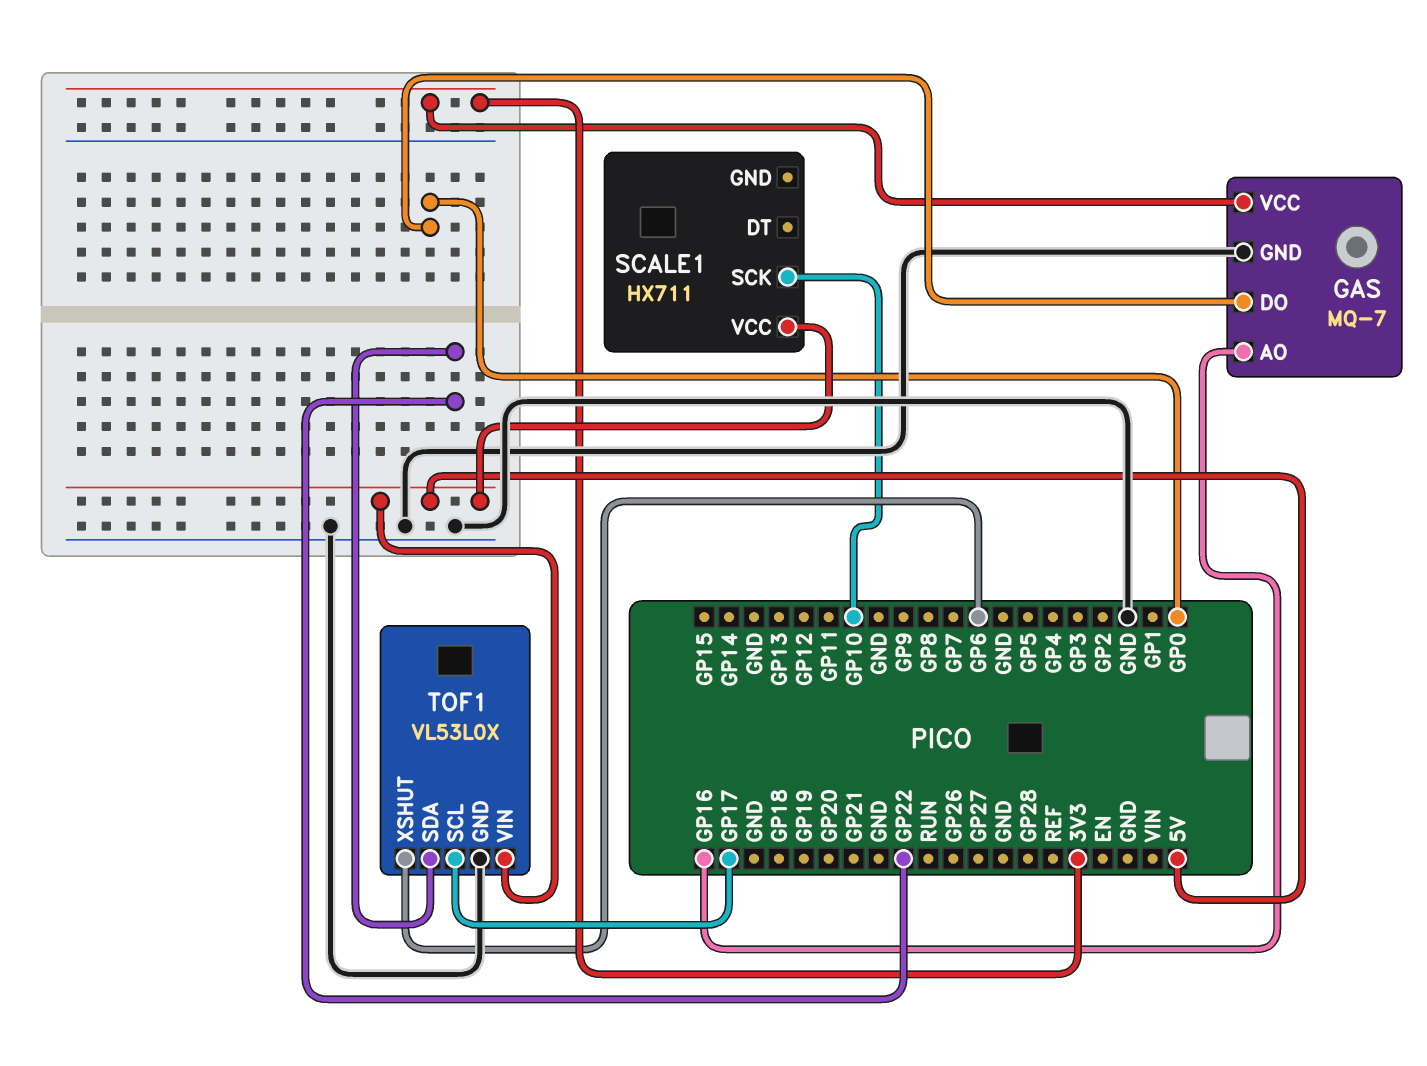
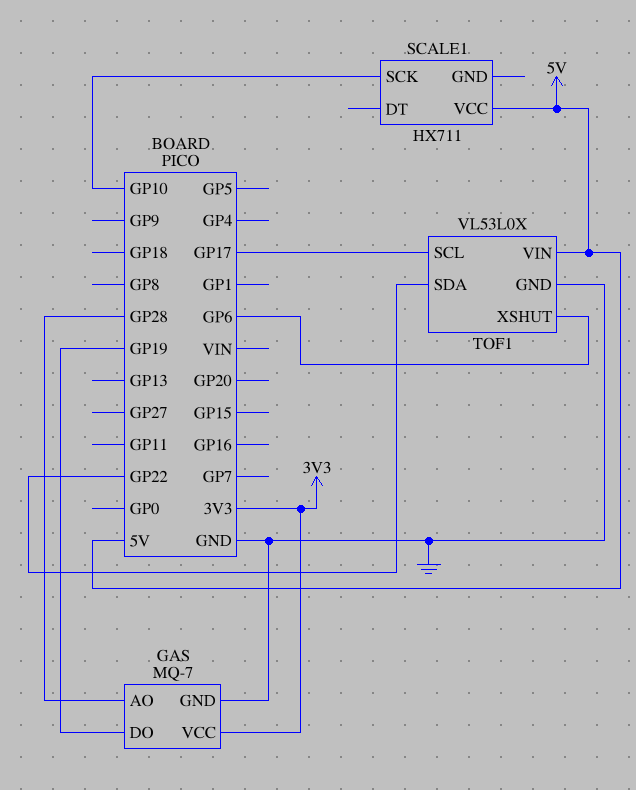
GAS pin AO: GP16 -> GP28
GAS pin DO: GP0 -> GP19

